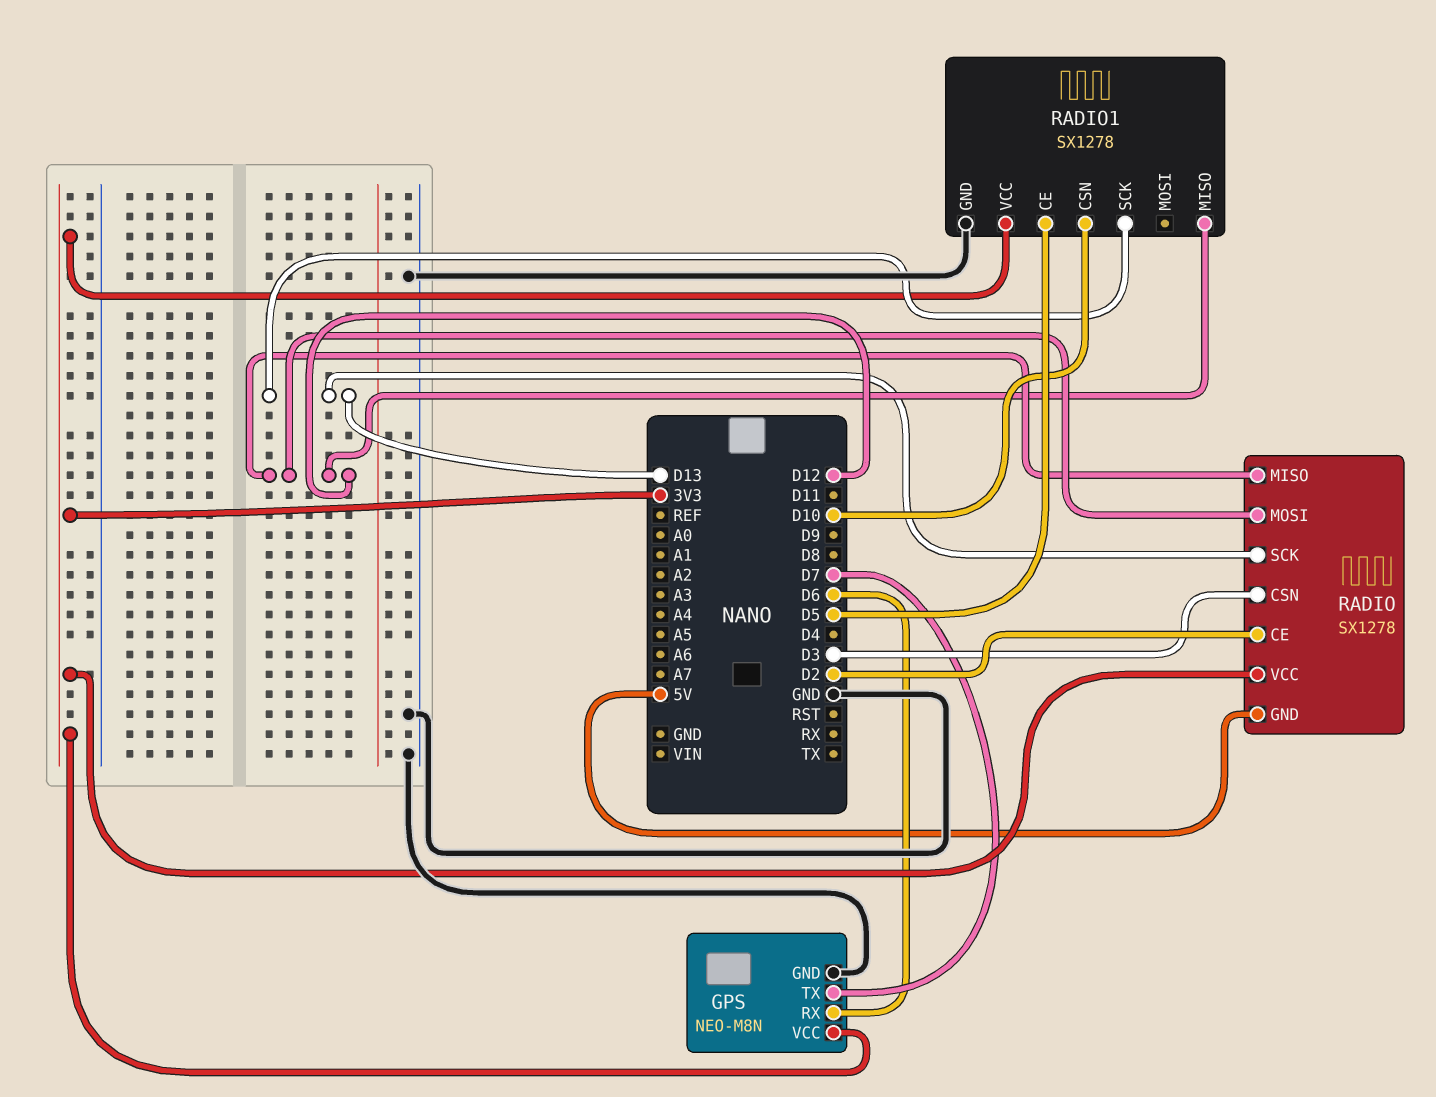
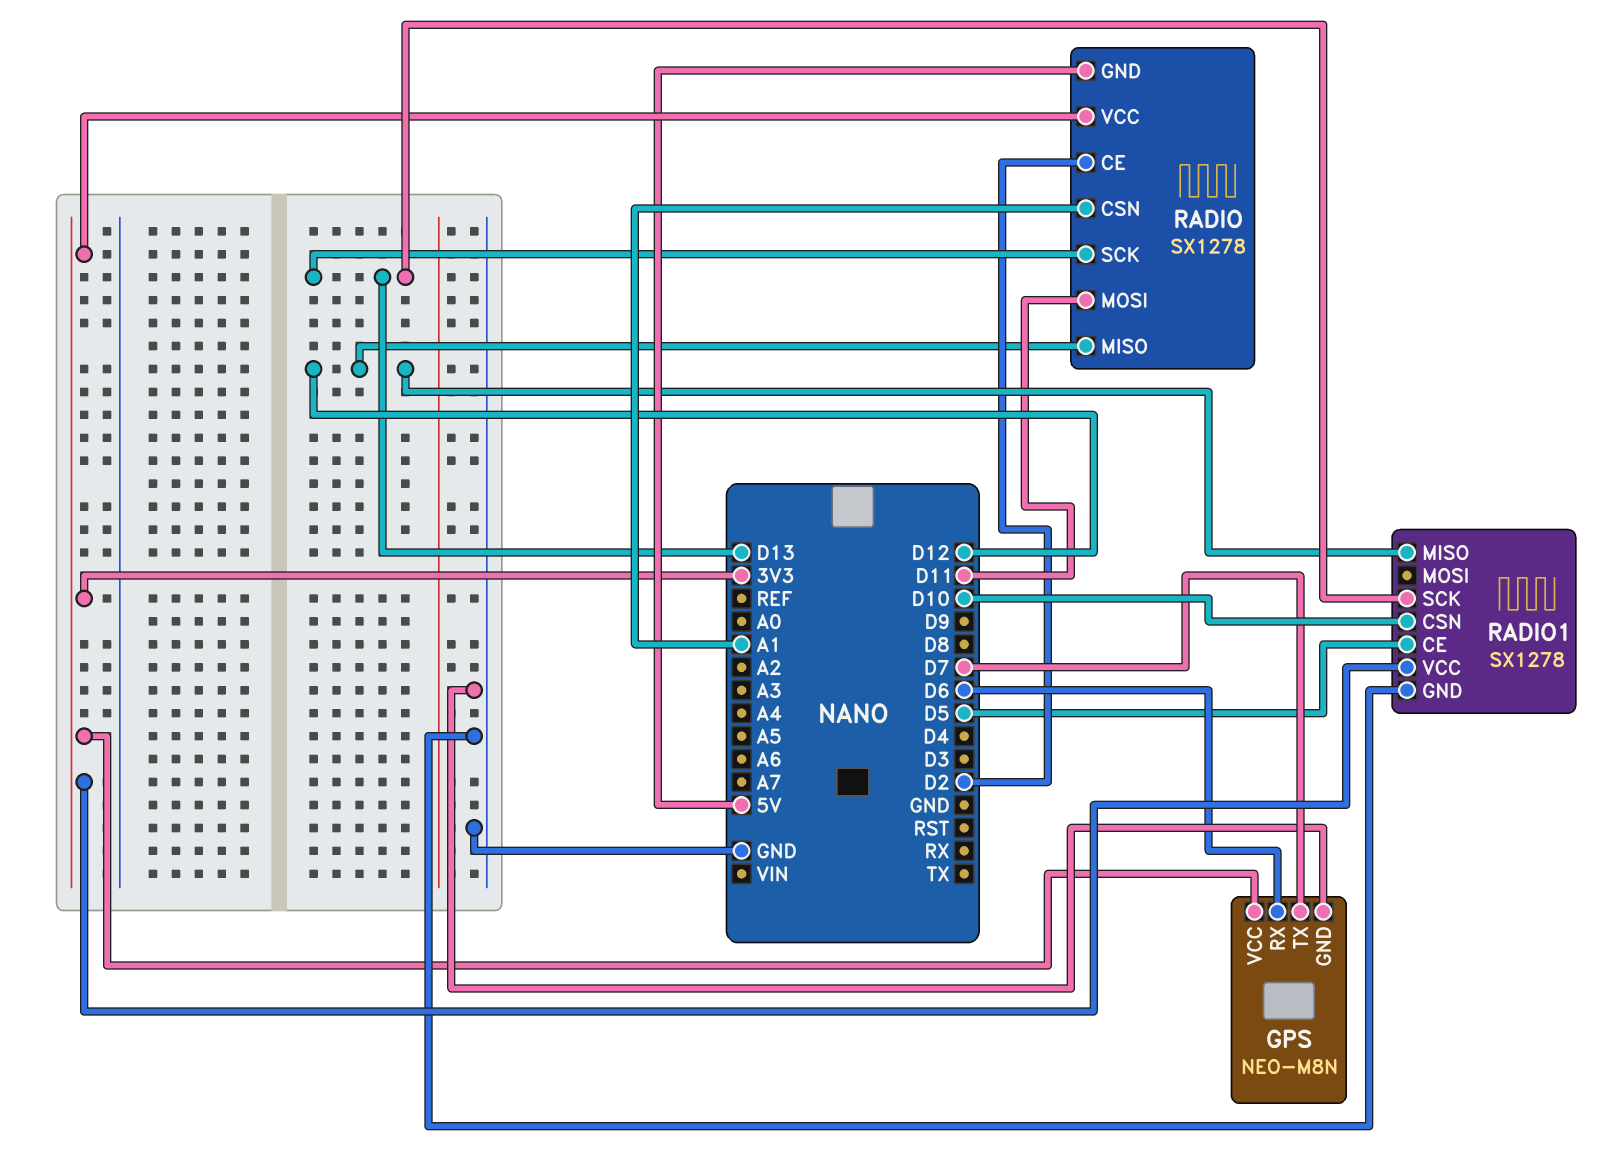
RADIO pin CSN: D3 -> A1
RADIO pin MOSI: D12 -> D11

